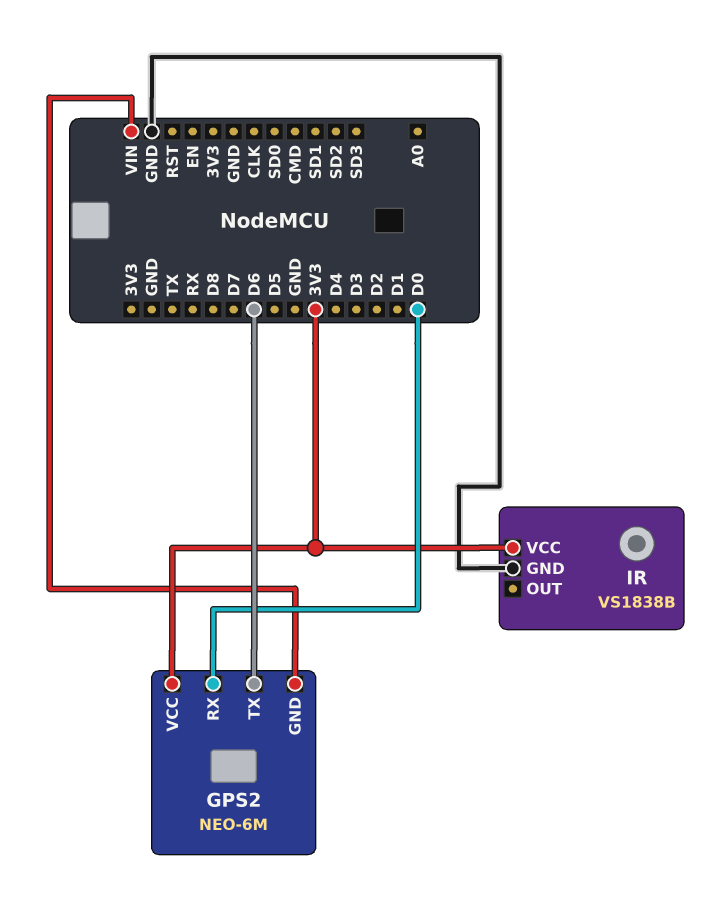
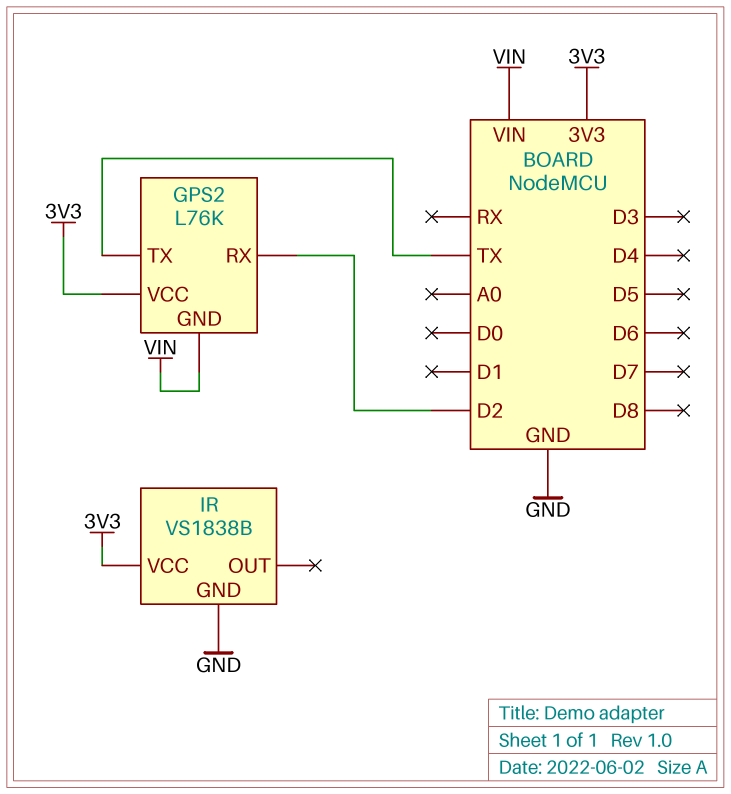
GPS2: NEO-6M -> L76K
GPS2 pin RX: D0 -> D2
GPS2 pin TX: D6 -> TX

